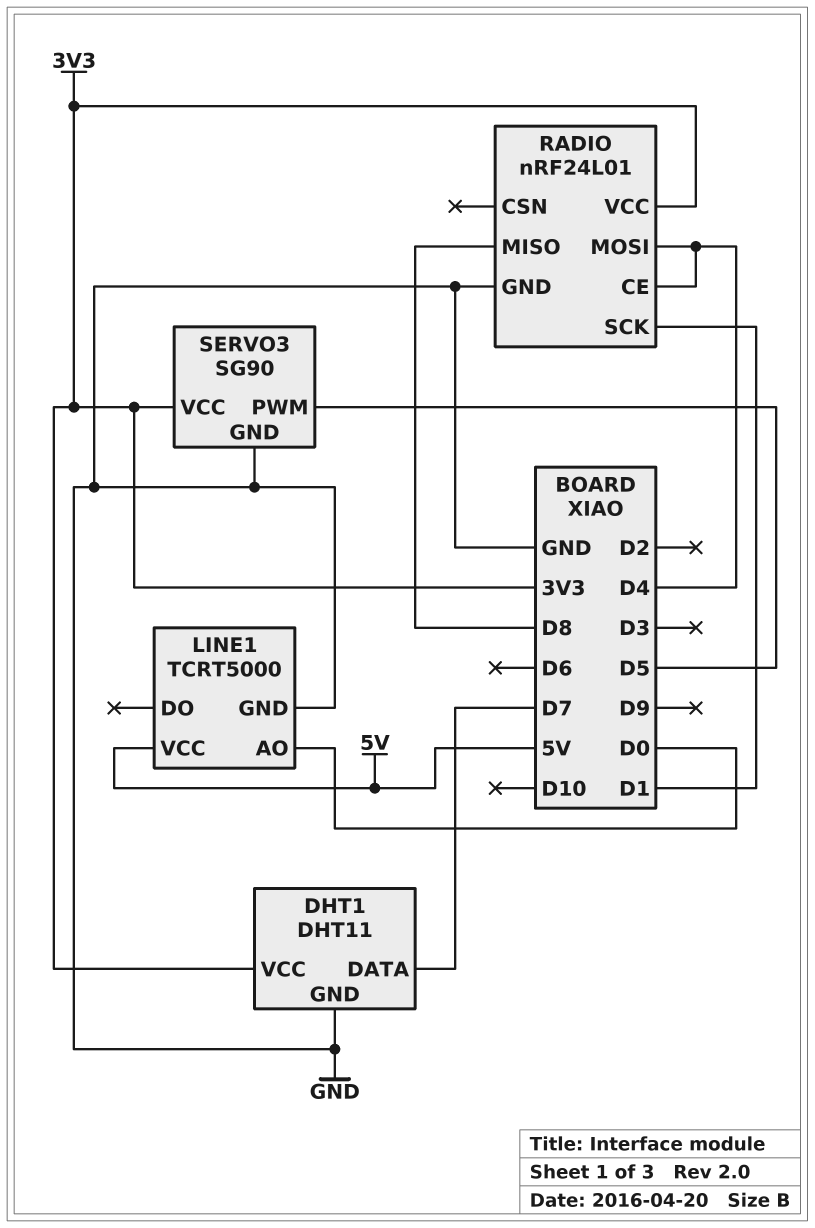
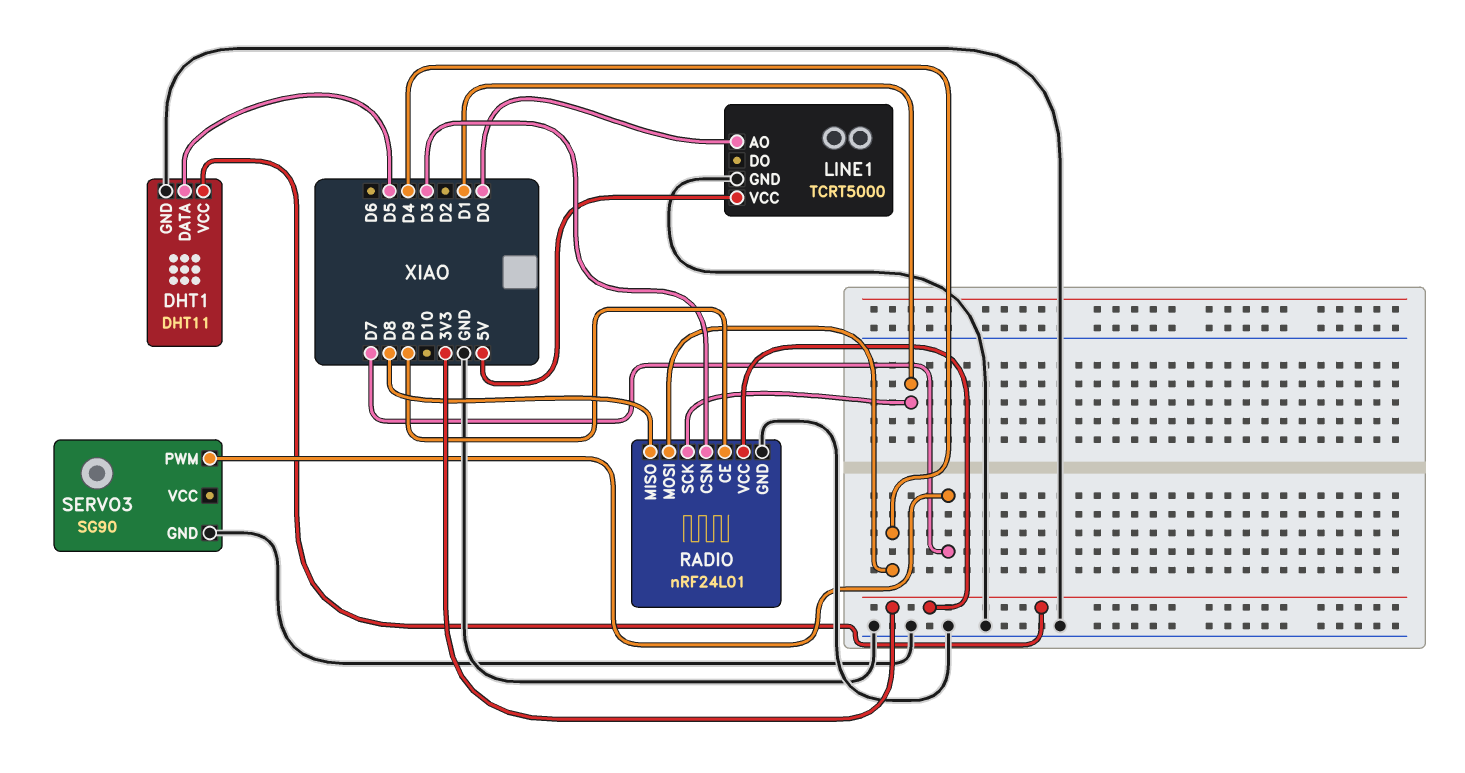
DHT1 pin DATA: D7 -> D5
RADIO pin CE: D4 -> D9
RADIO pin CSN: none -> D3
SERVO3 pin PWM: D5 -> D7
SERVO3 pin VCC: 3V3 -> none

